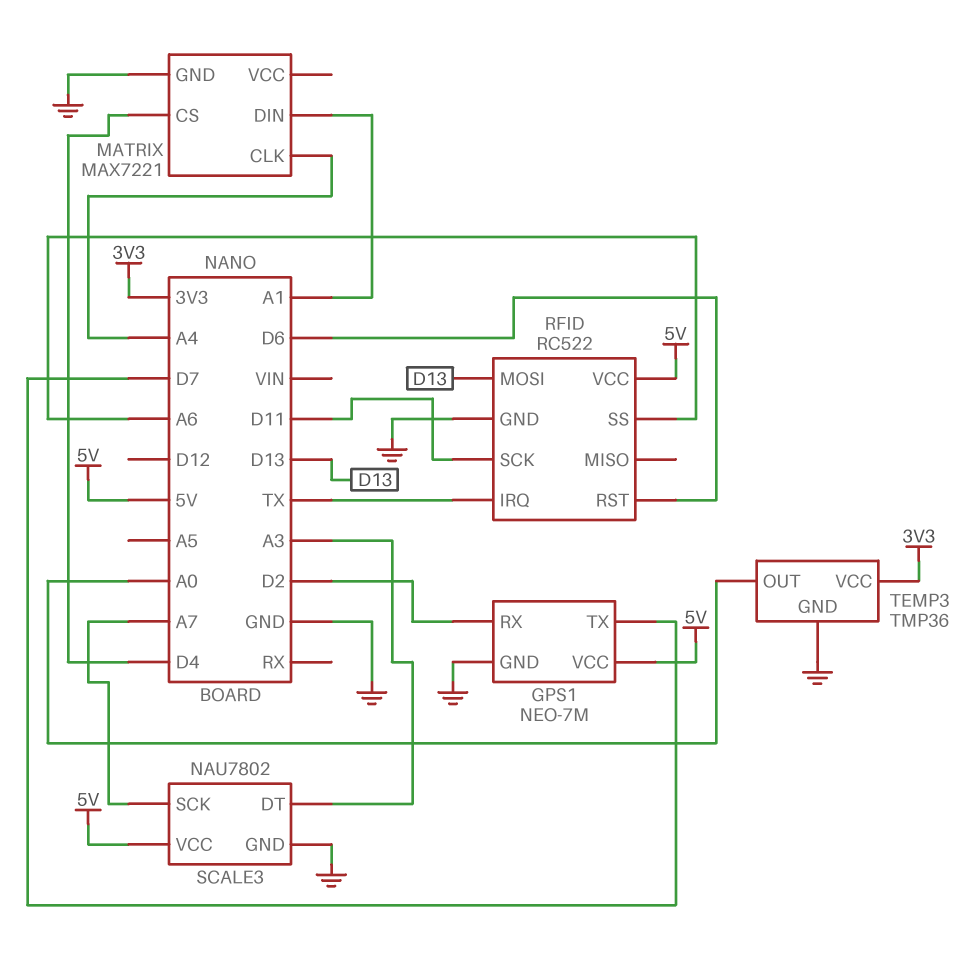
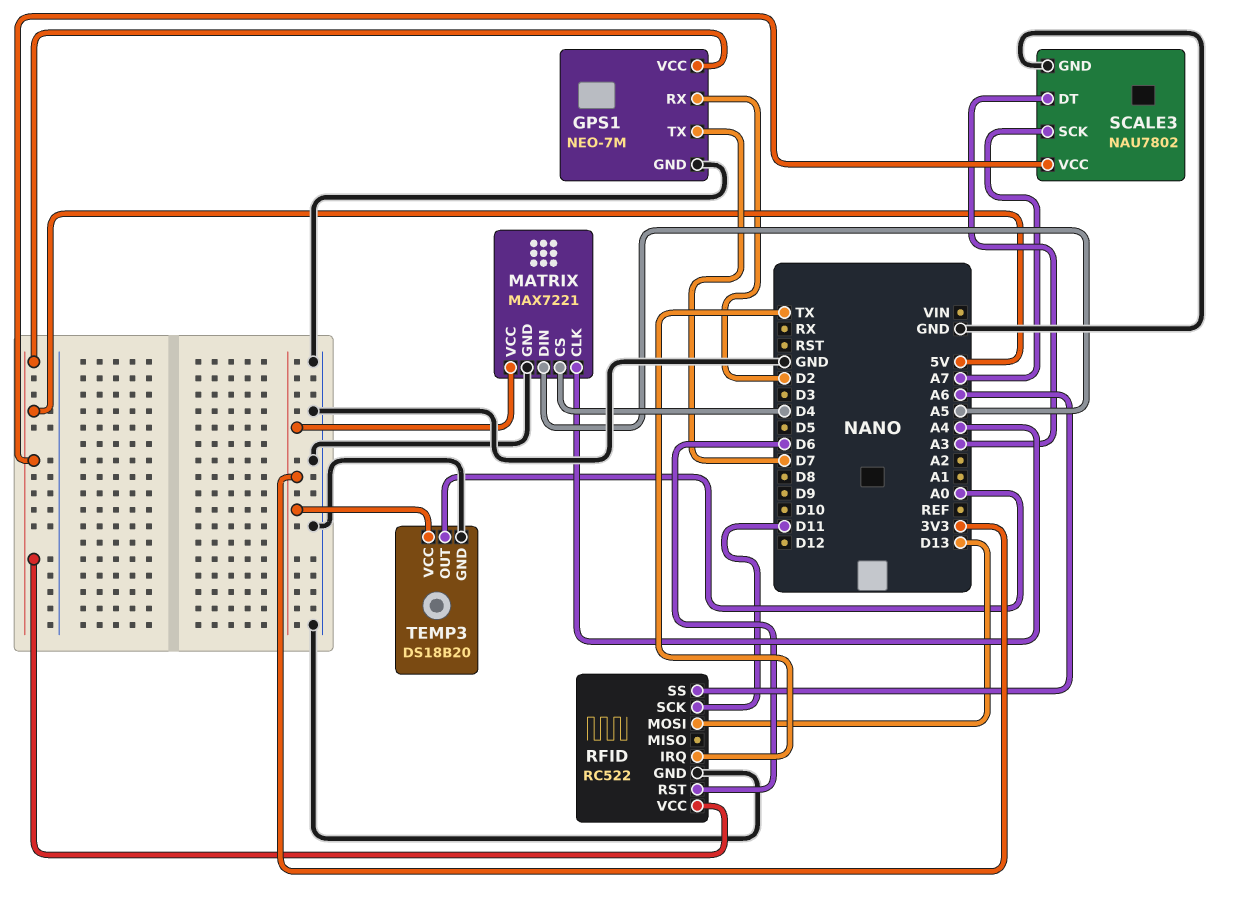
MATRIX pin DIN: A1 -> A5
MATRIX pin VCC: none -> 3V3
TEMP3: TMP36 -> DS18B20

